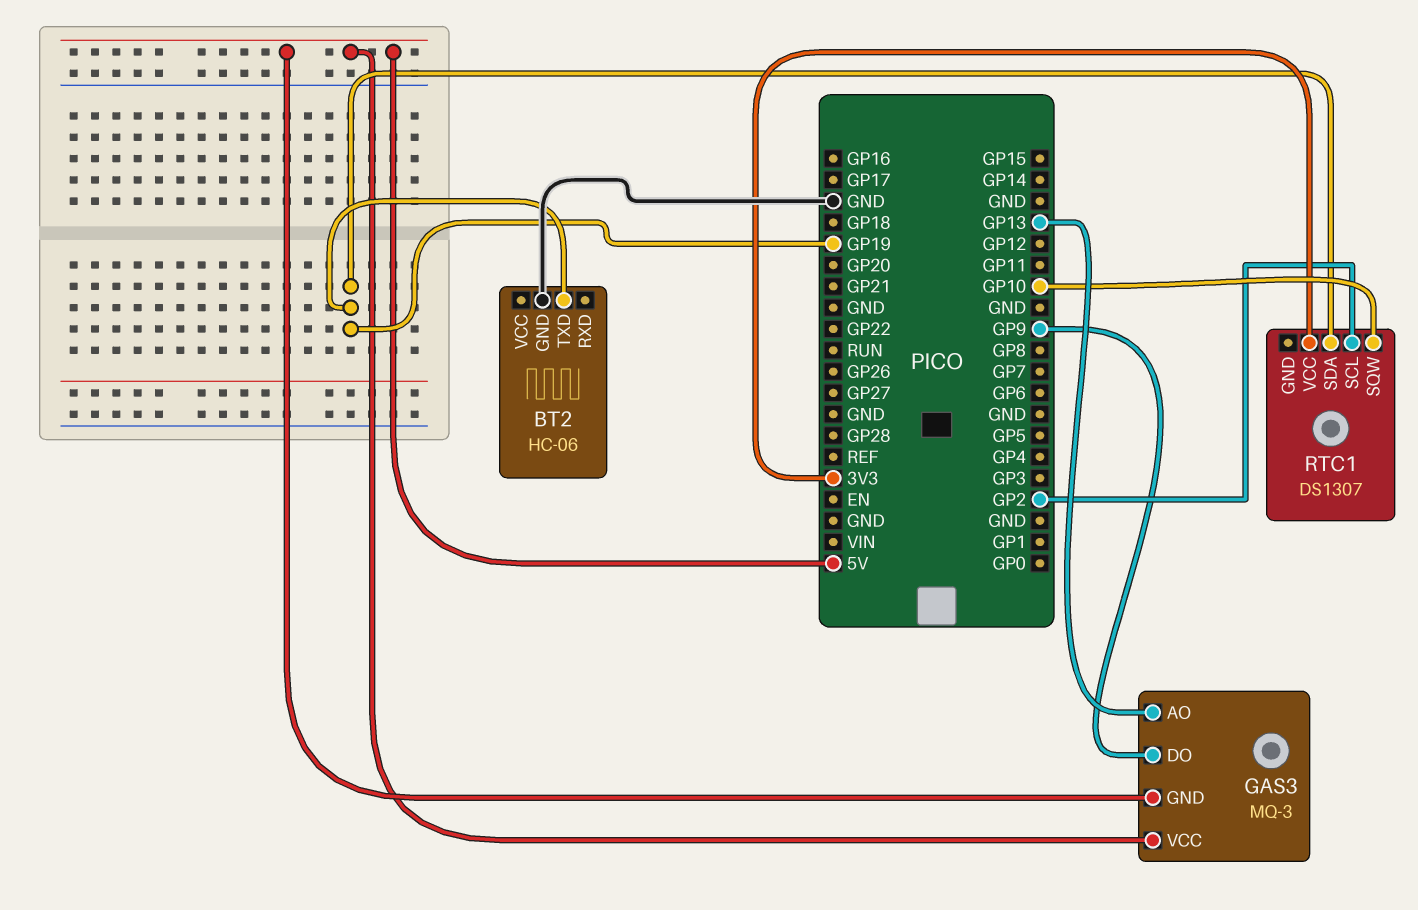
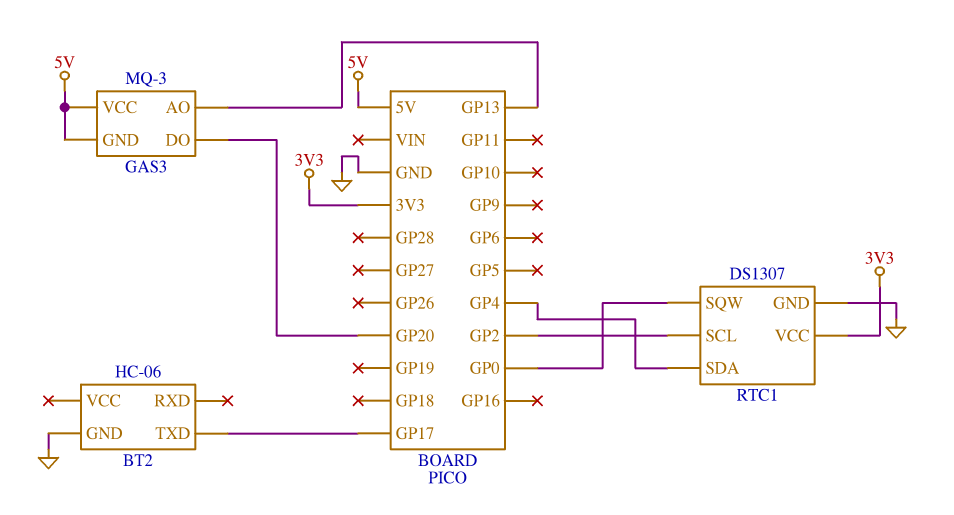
BT2 pin TXD: GP19 -> GP17
GAS3 pin DO: GP9 -> GP20
RTC1 pin GND: none -> GND
RTC1 pin SDA: GP19 -> GP4
RTC1 pin SQW: GP10 -> GP0

